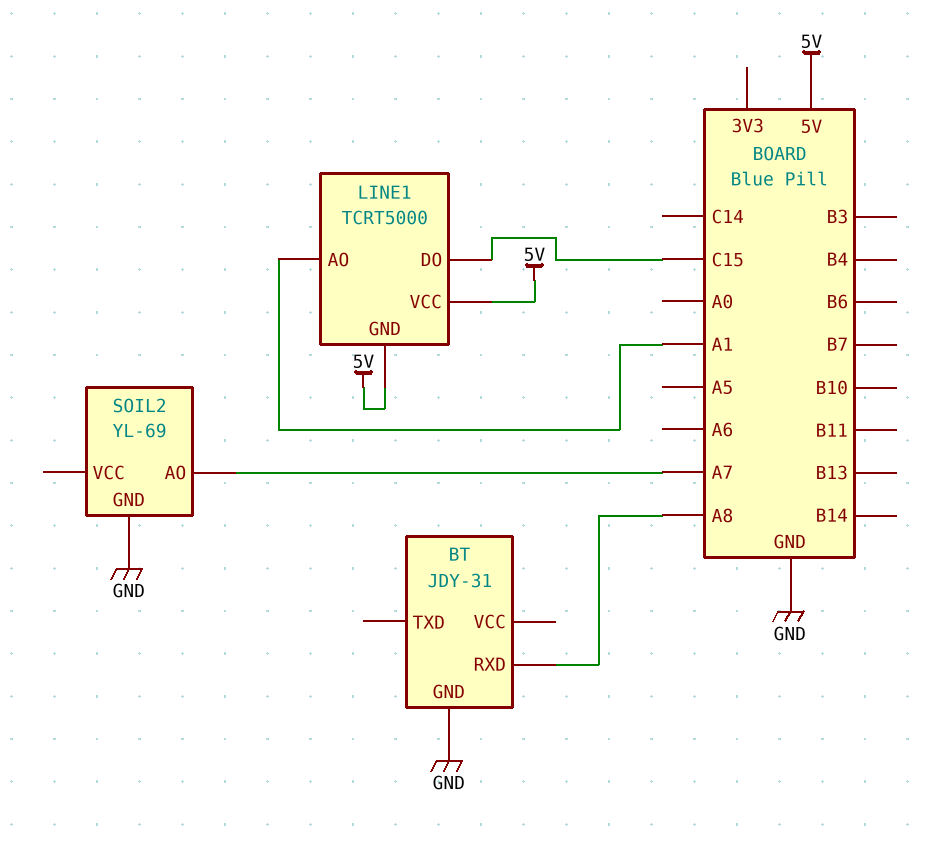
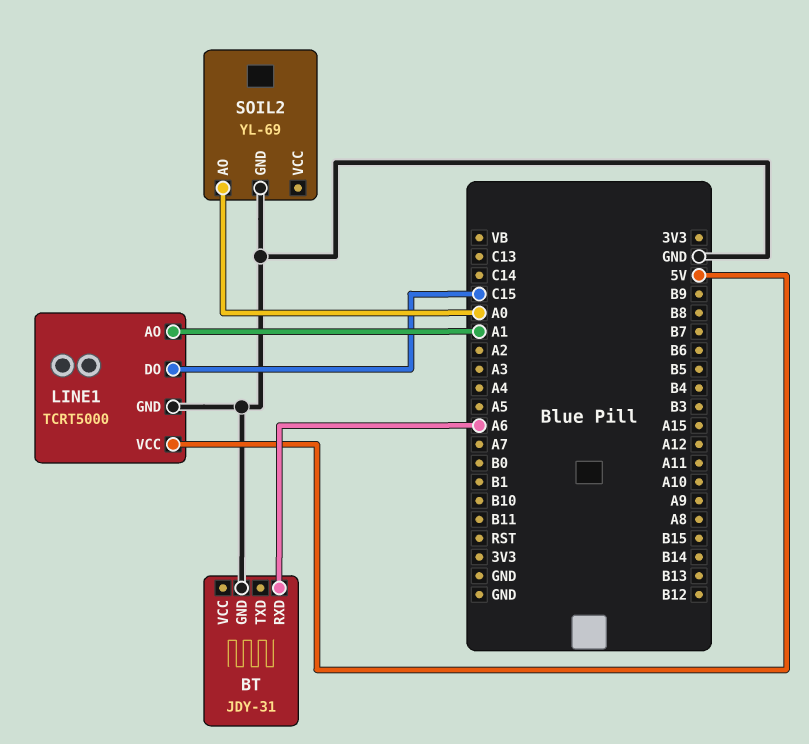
BT pin RXD: A8 -> A6
LINE1 pin GND: 5V -> GND
SOIL2 pin AO: A7 -> A0

